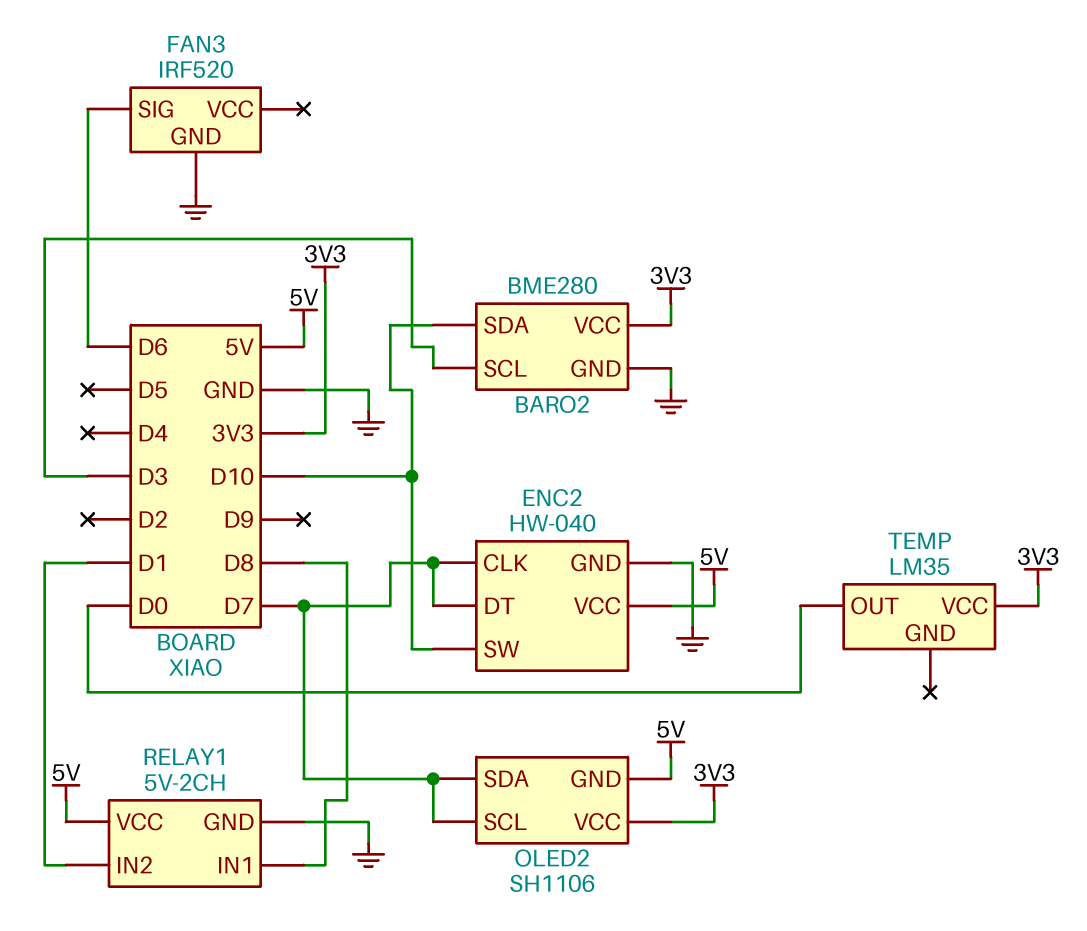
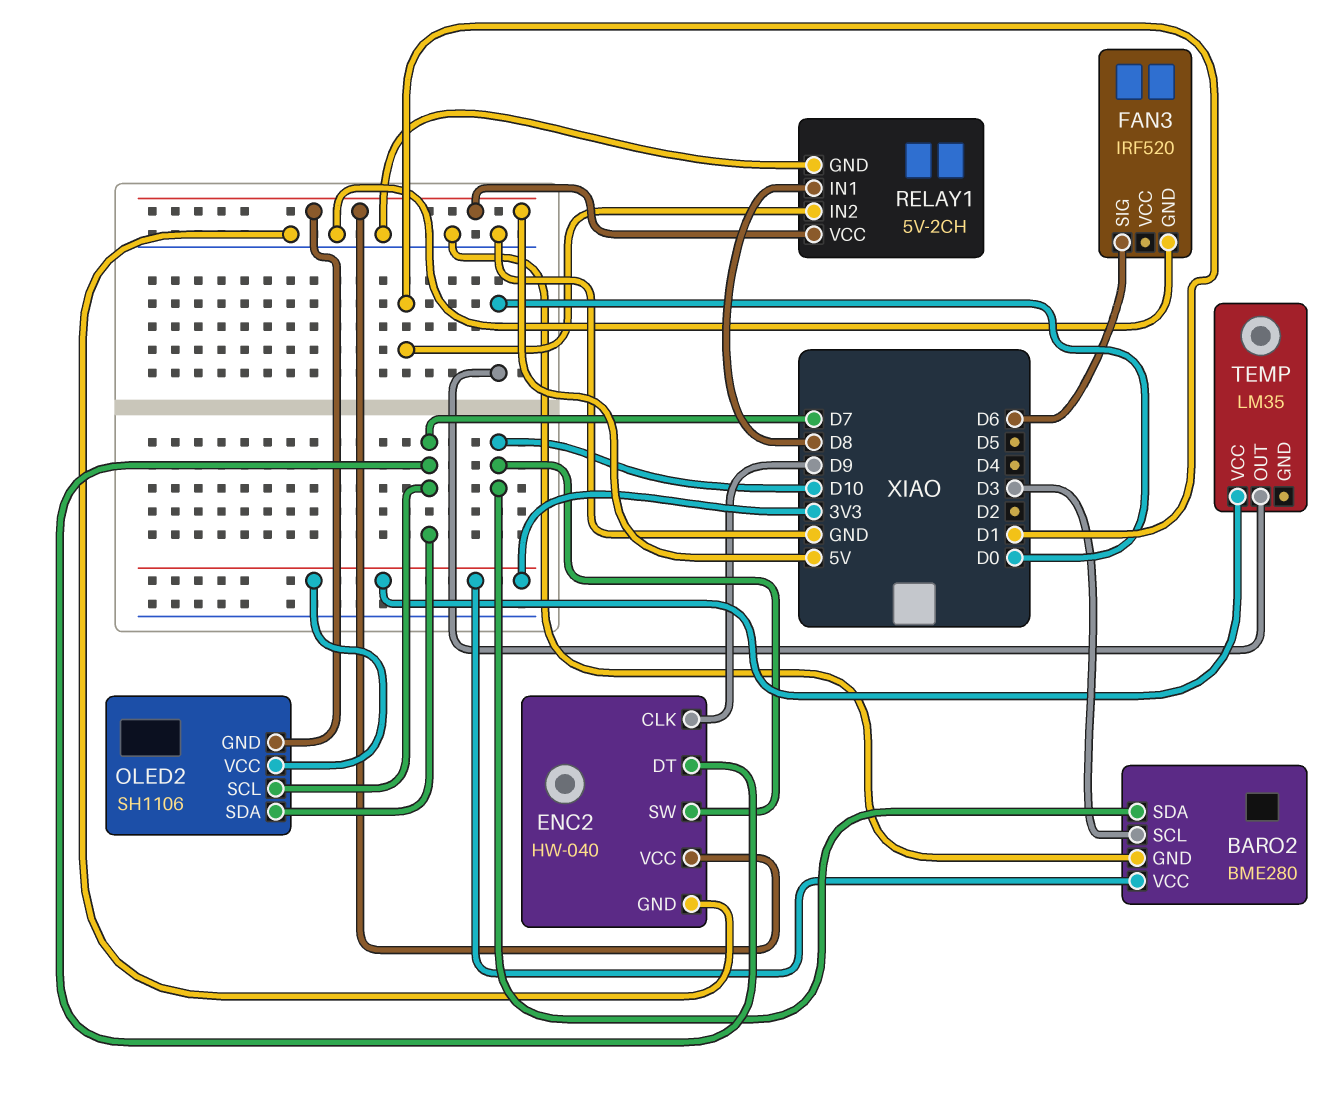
ENC2 pin CLK: D7 -> D9

